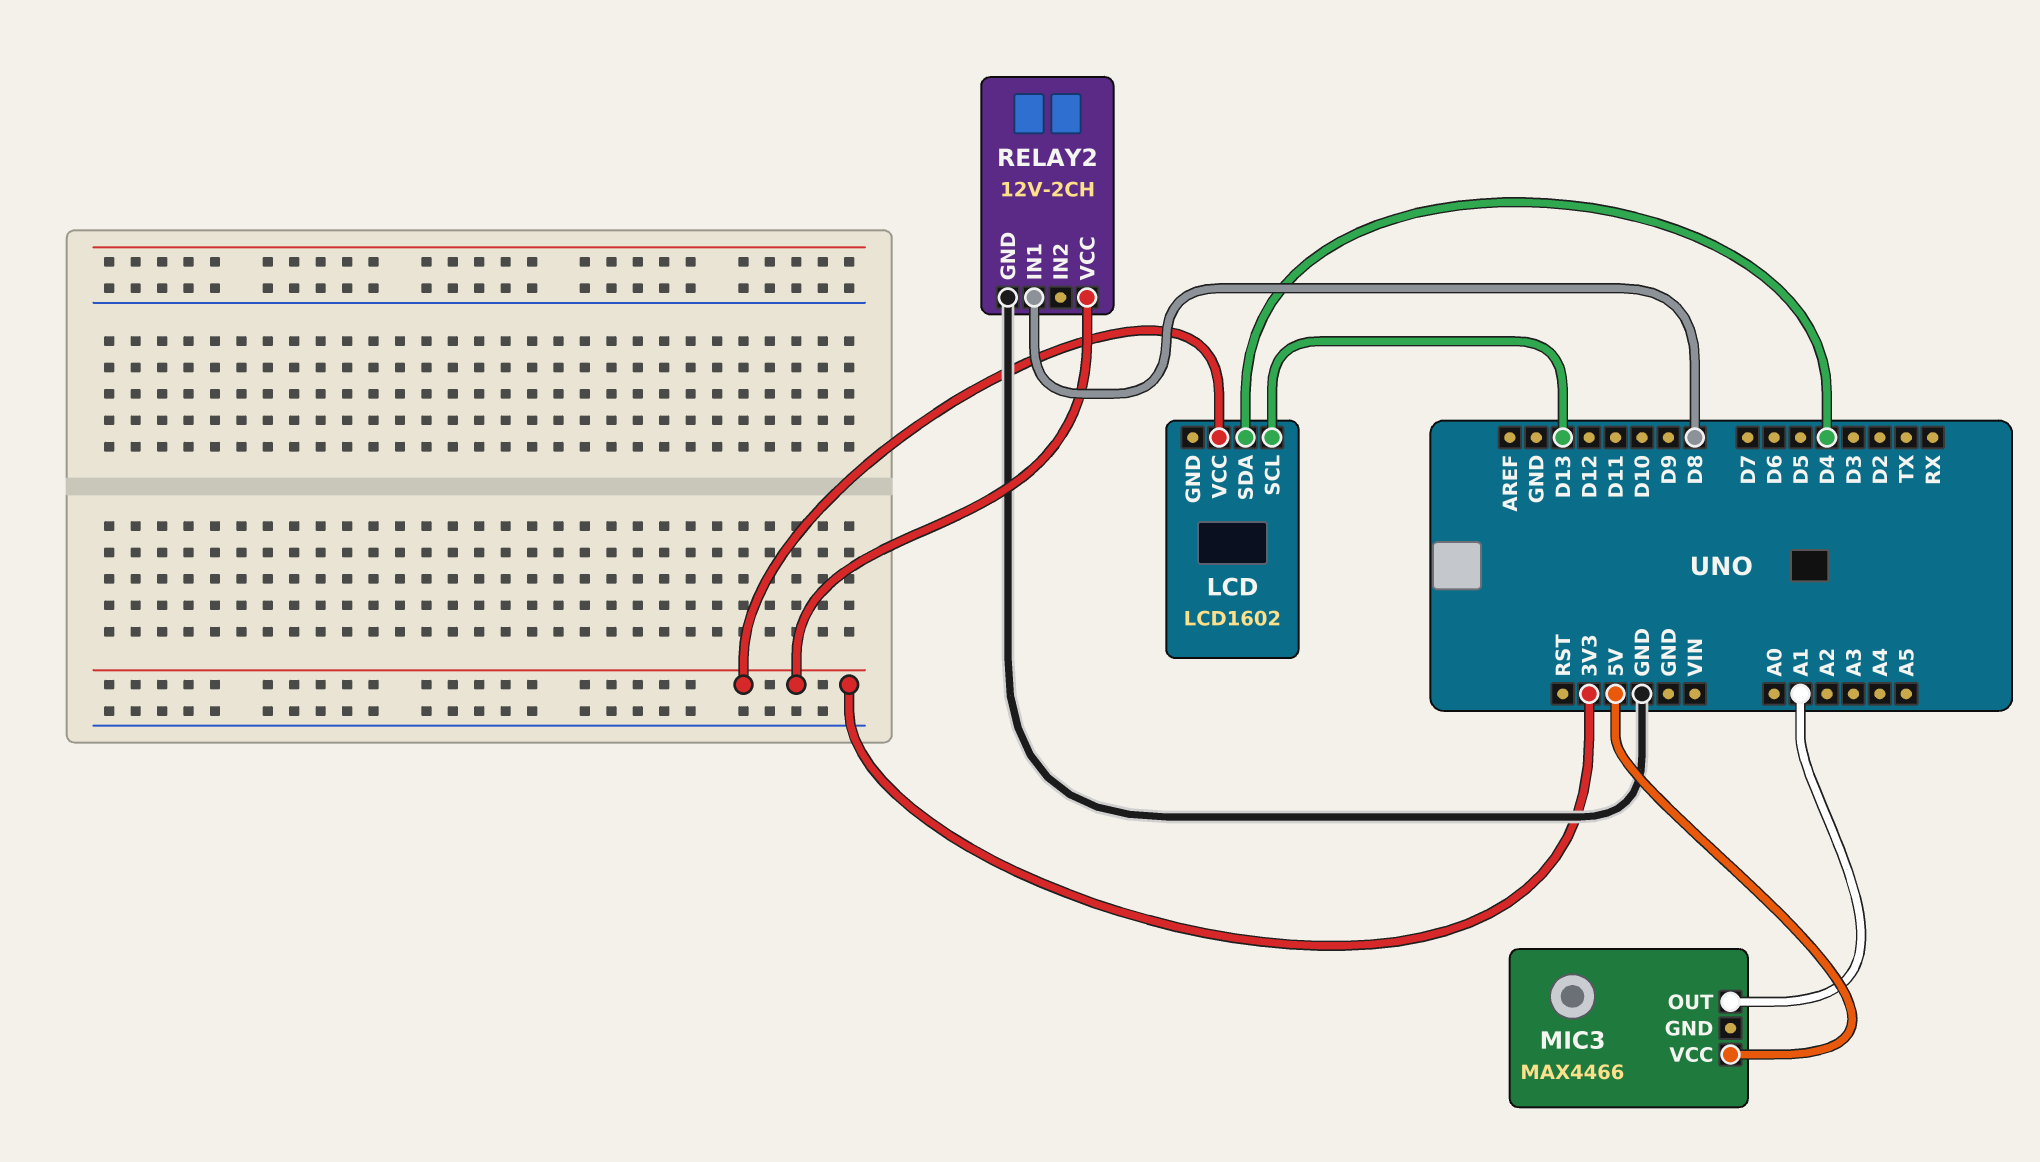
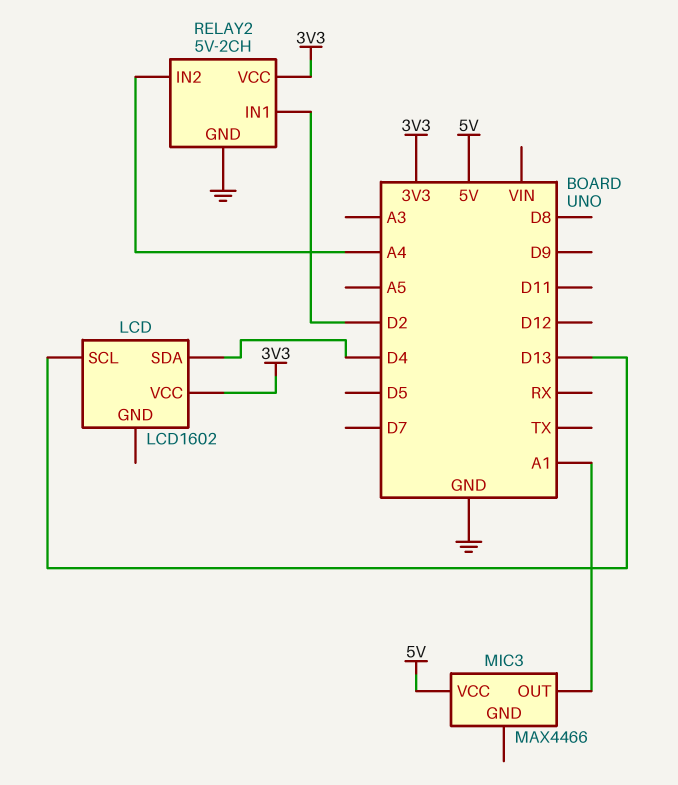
RELAY2: 12V-2CH -> 5V-2CH
RELAY2 pin IN1: D8 -> D2
RELAY2 pin IN2: none -> A4

